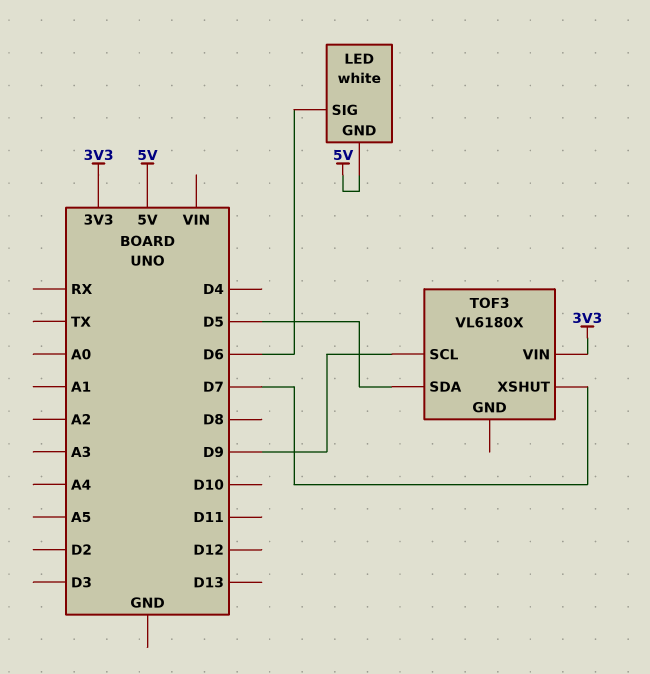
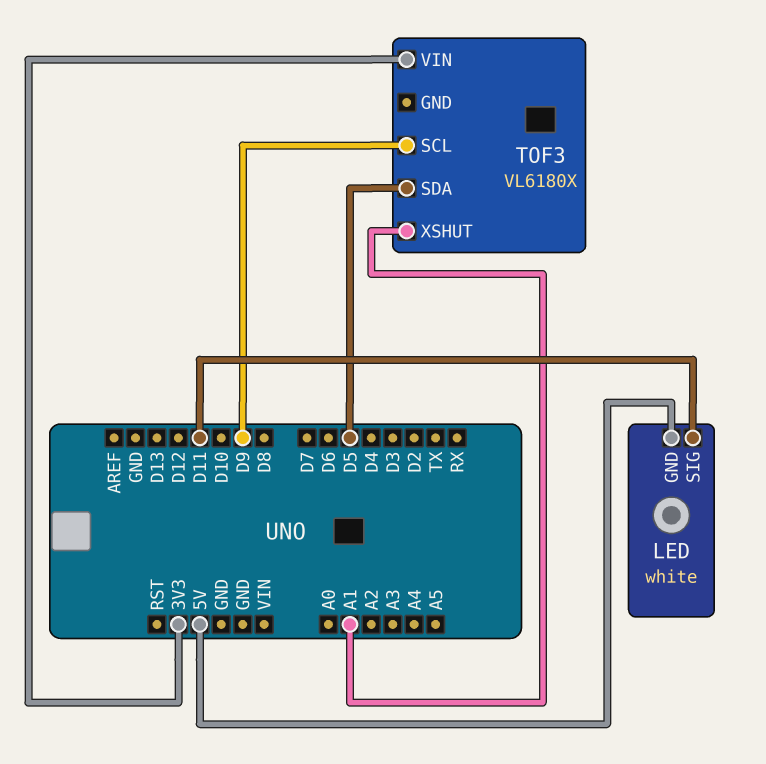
LED pin SIG: D6 -> D11
TOF3 pin XSHUT: D7 -> A1

